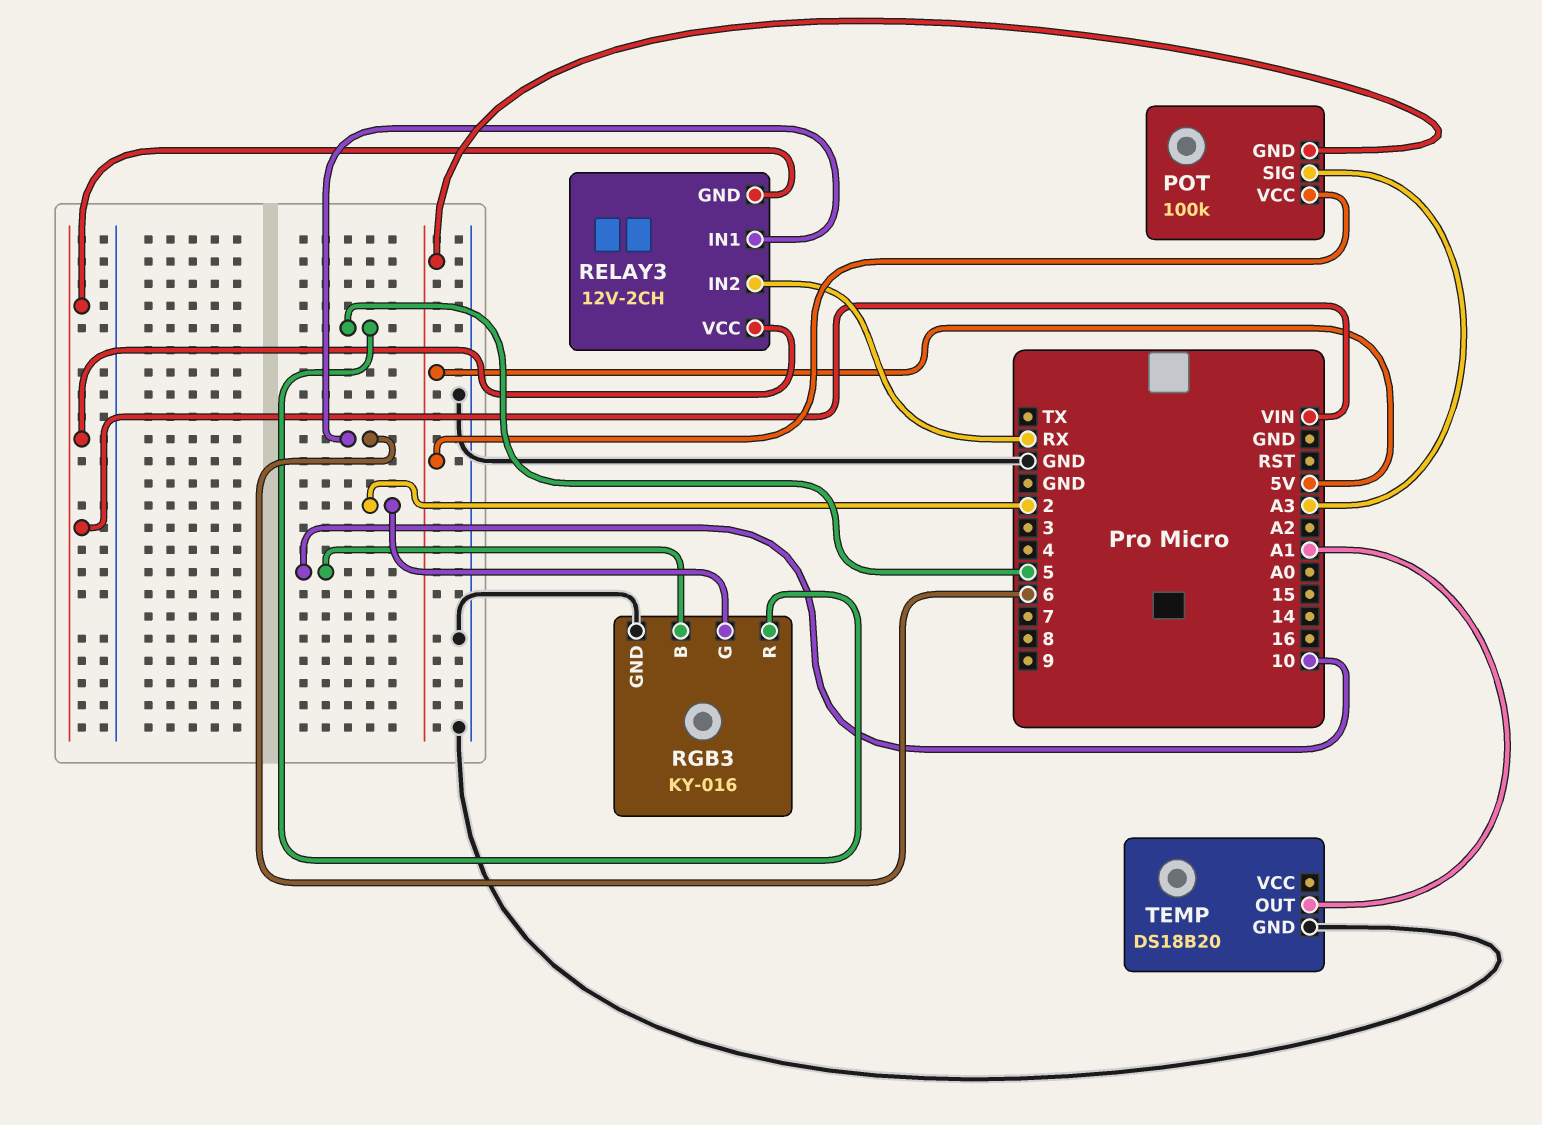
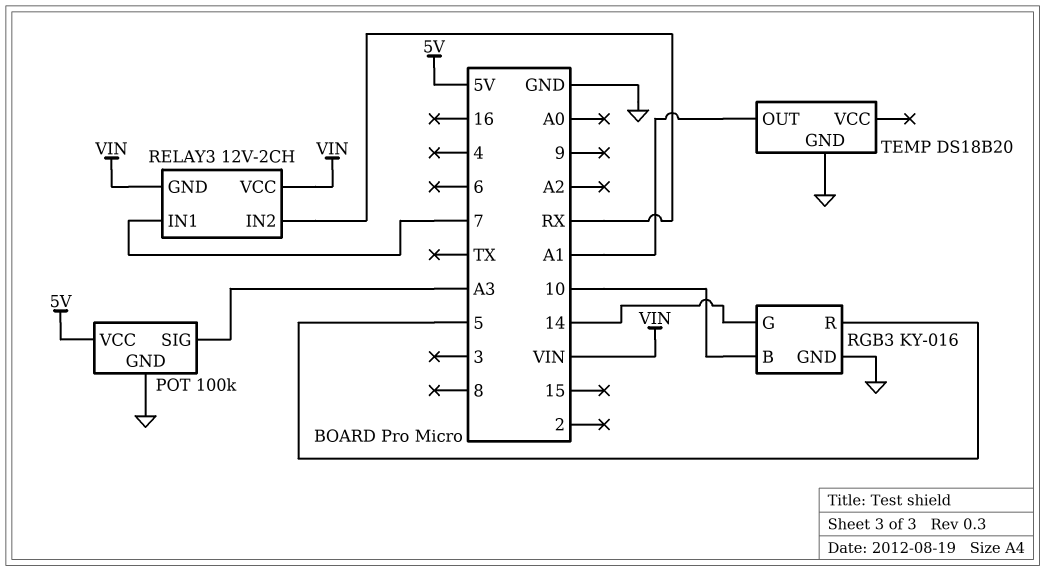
POT pin GND: 5V -> GND
RELAY3 pin IN1: 6 -> 7
RGB3 pin G: 2 -> 14

